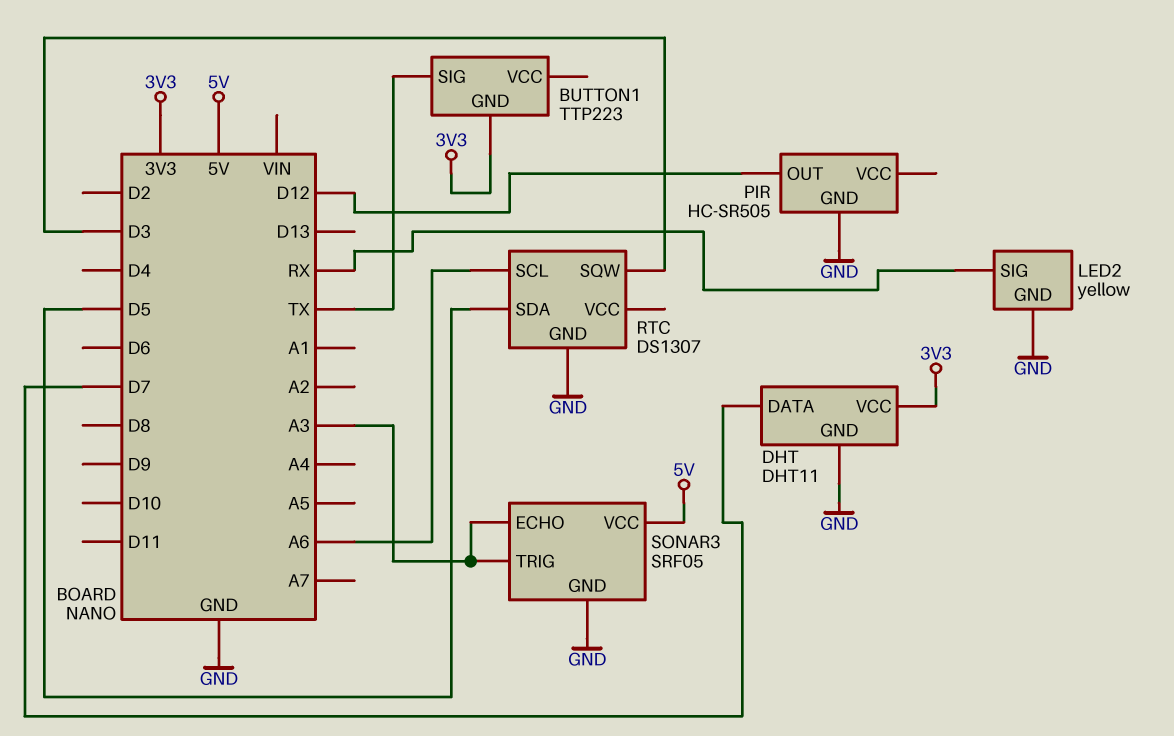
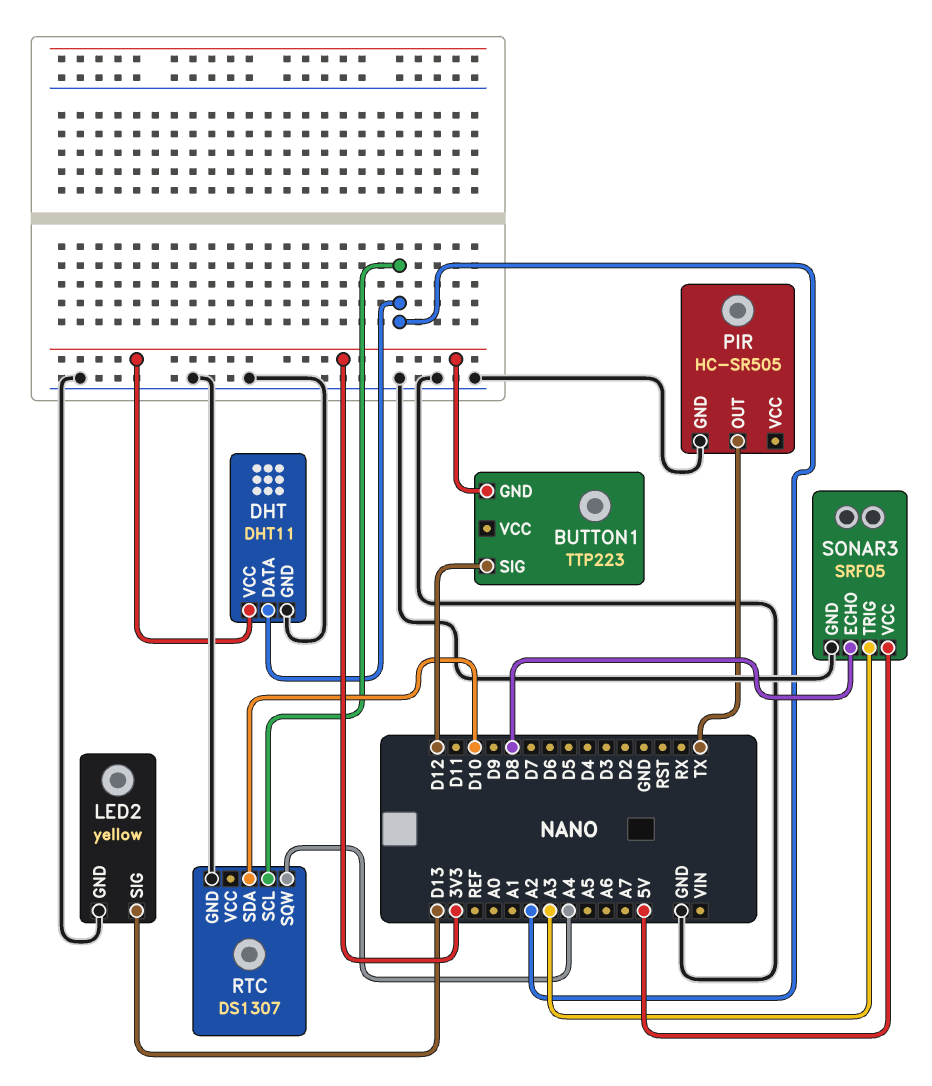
BUTTON1 pin SIG: TX -> D12
DHT pin DATA: D7 -> A2
LED2 pin SIG: RX -> D13
PIR pin OUT: D12 -> TX
RTC pin SCL: A6 -> A2
RTC pin SDA: D5 -> D10
RTC pin SQW: D3 -> A4
SONAR3 pin ECHO: A3 -> D8

